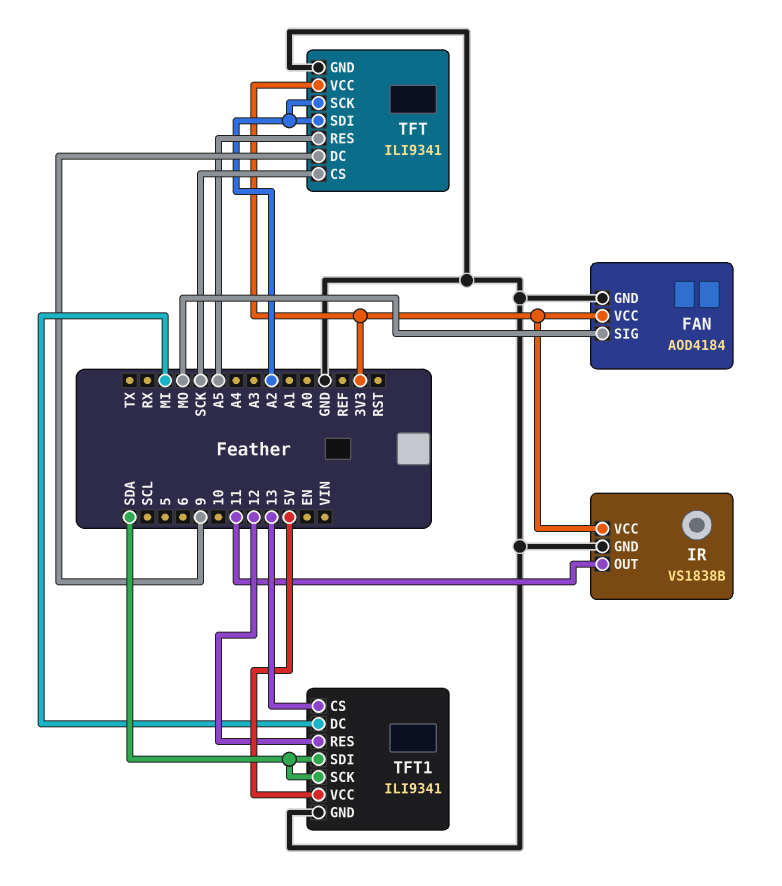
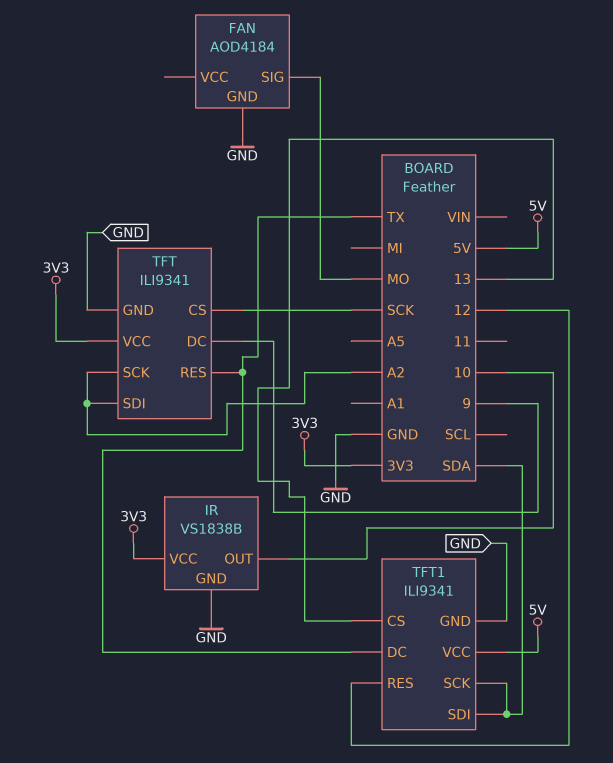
FAN pin VCC: 3V3 -> none
IR pin OUT: 11 -> 10
TFT pin RES: A5 -> TX
TFT1 pin DC: MI -> TX

